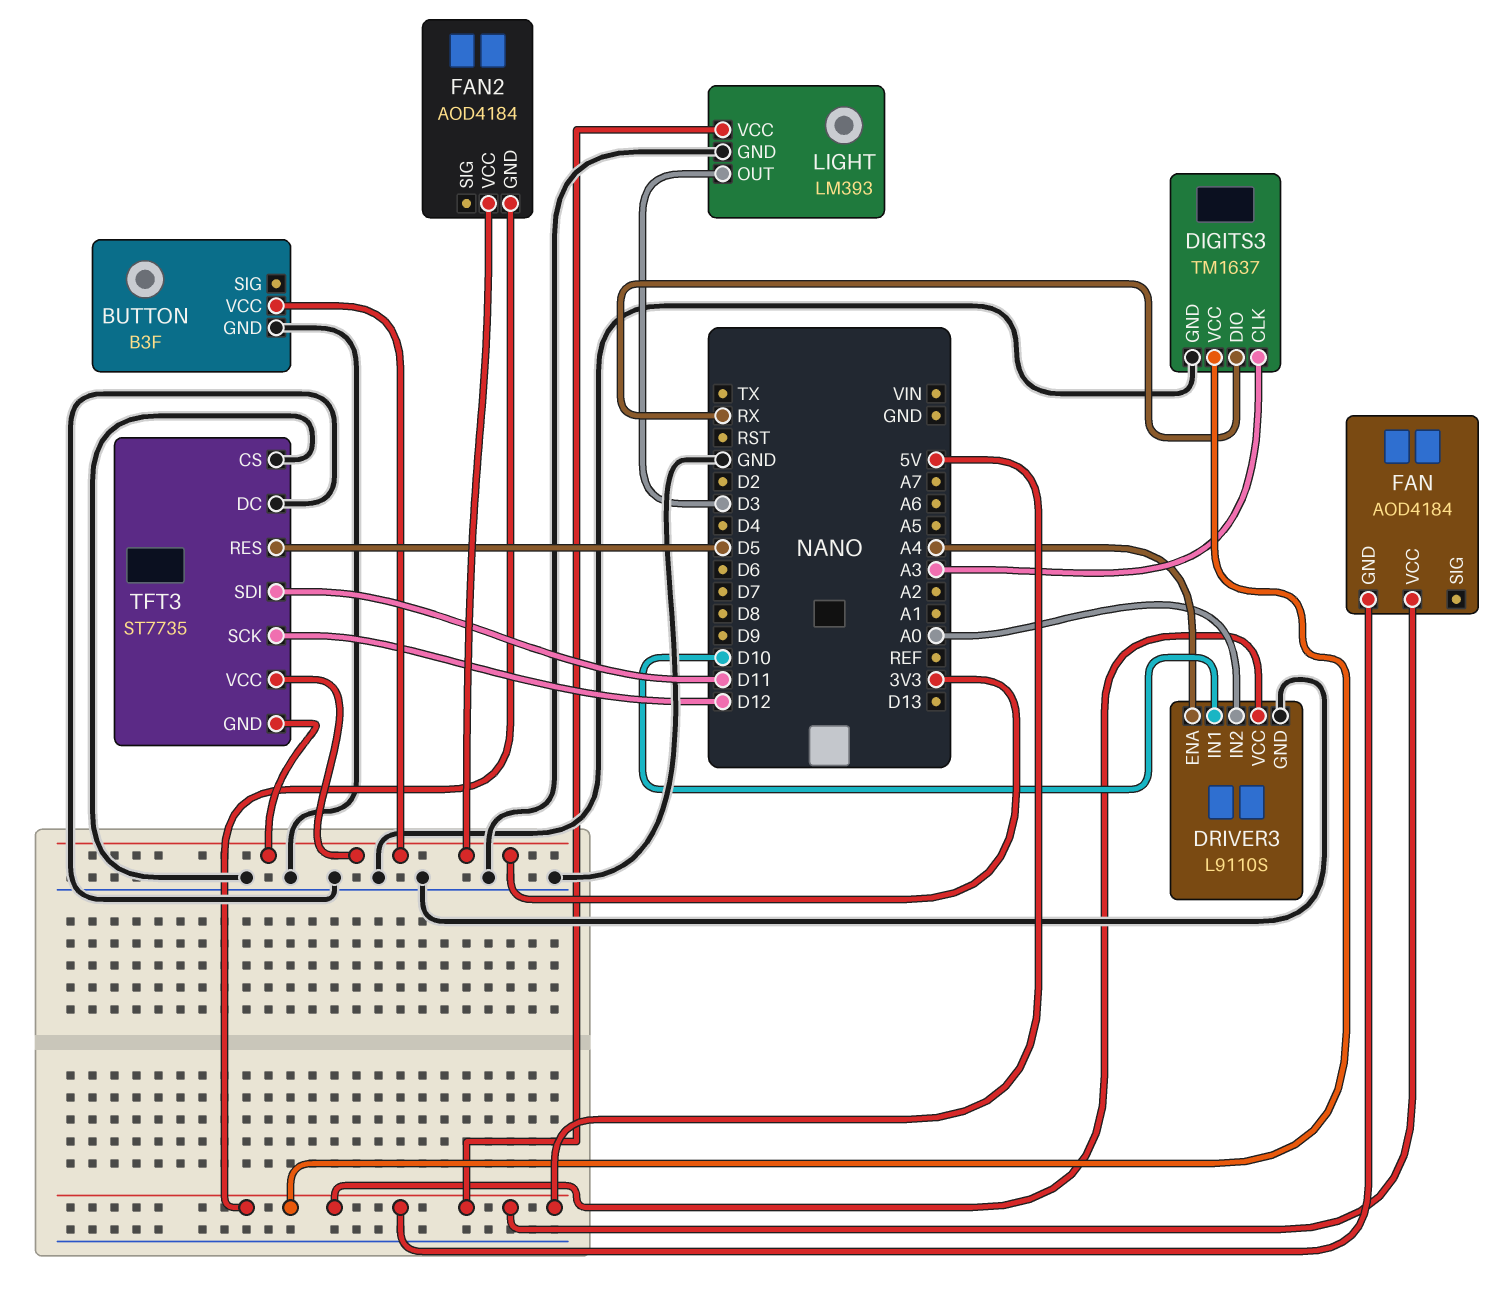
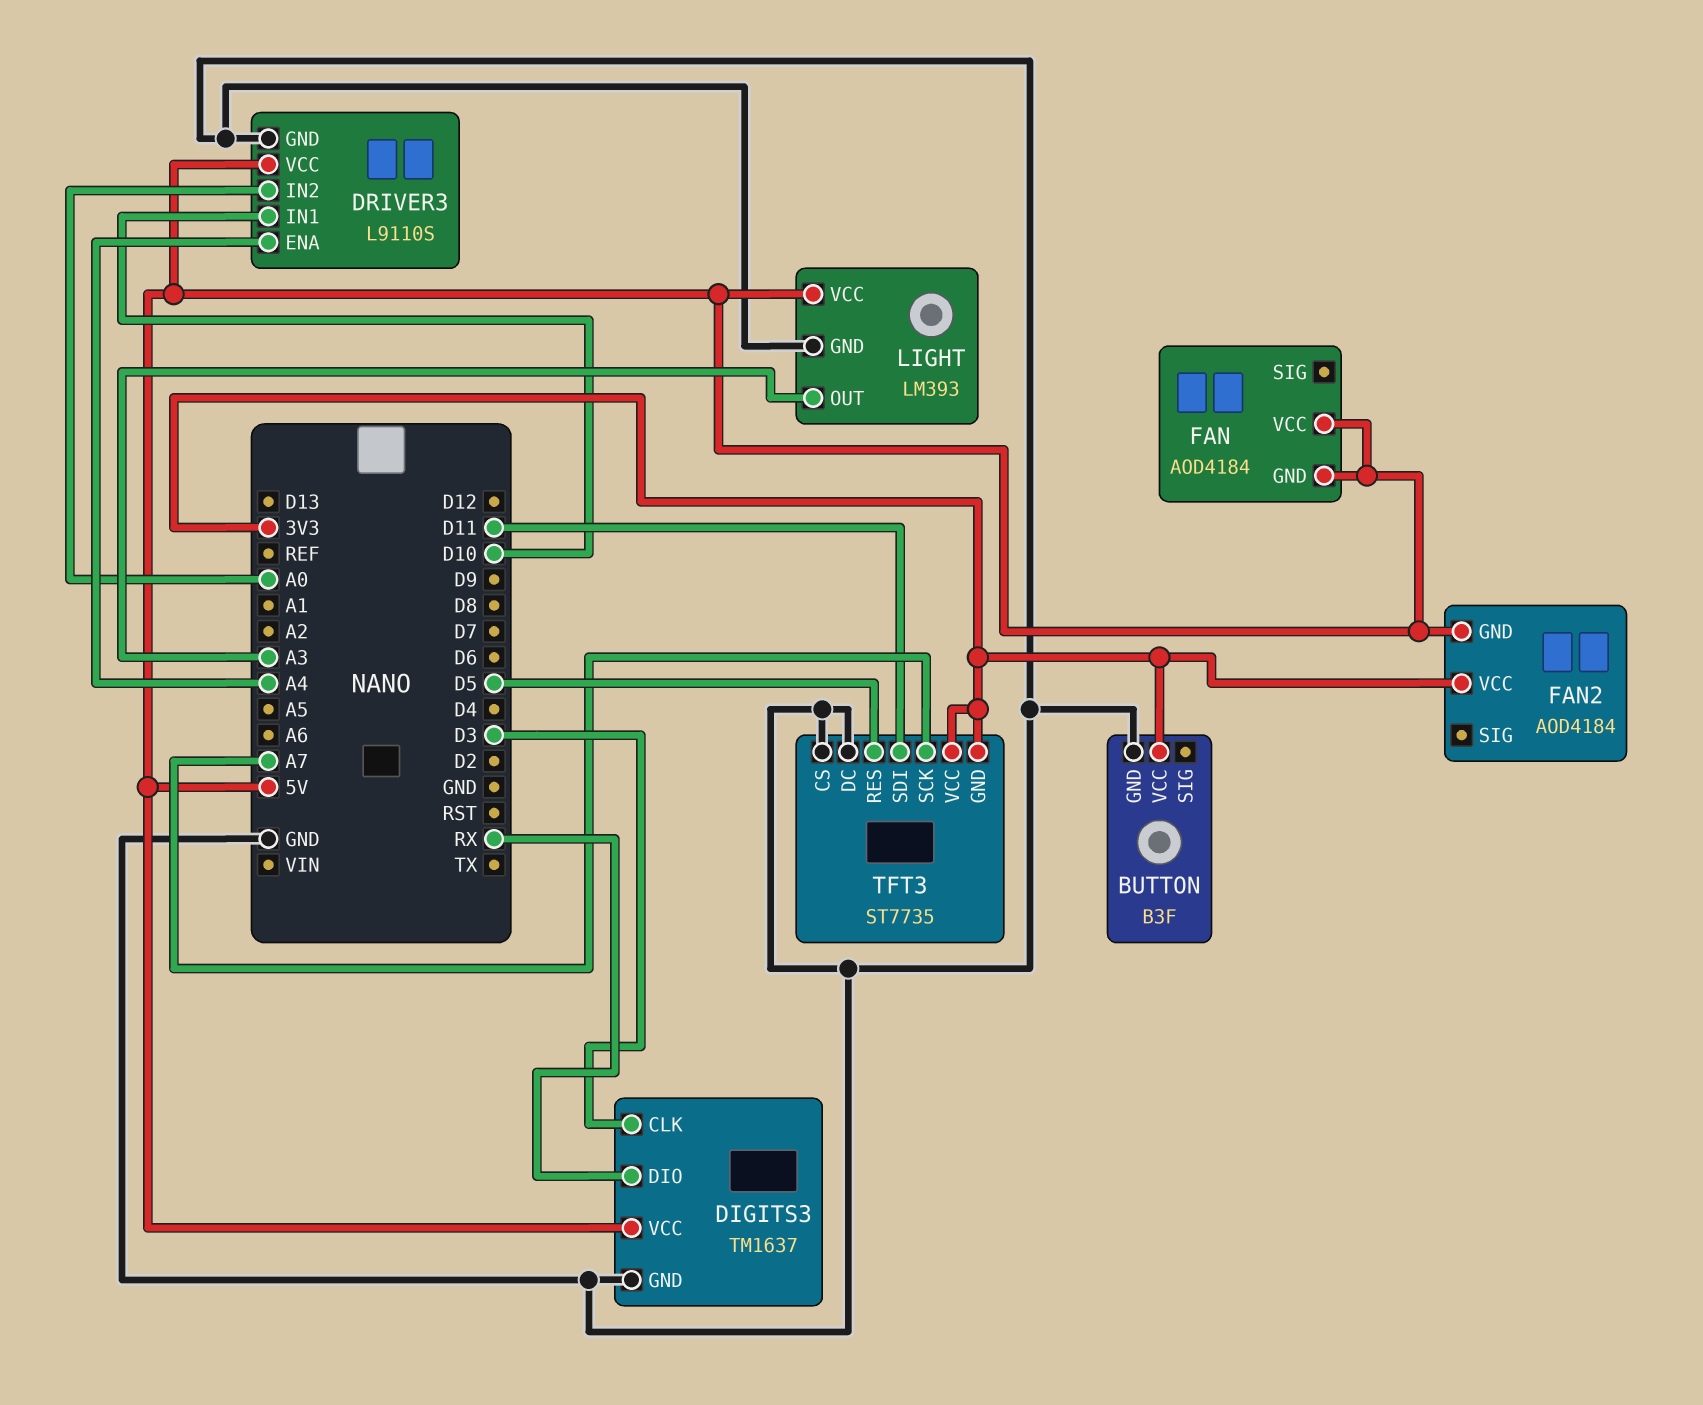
DIGITS3 pin CLK: A3 -> D3
LIGHT pin OUT: D3 -> A3
TFT3 pin SCK: D12 -> A7

